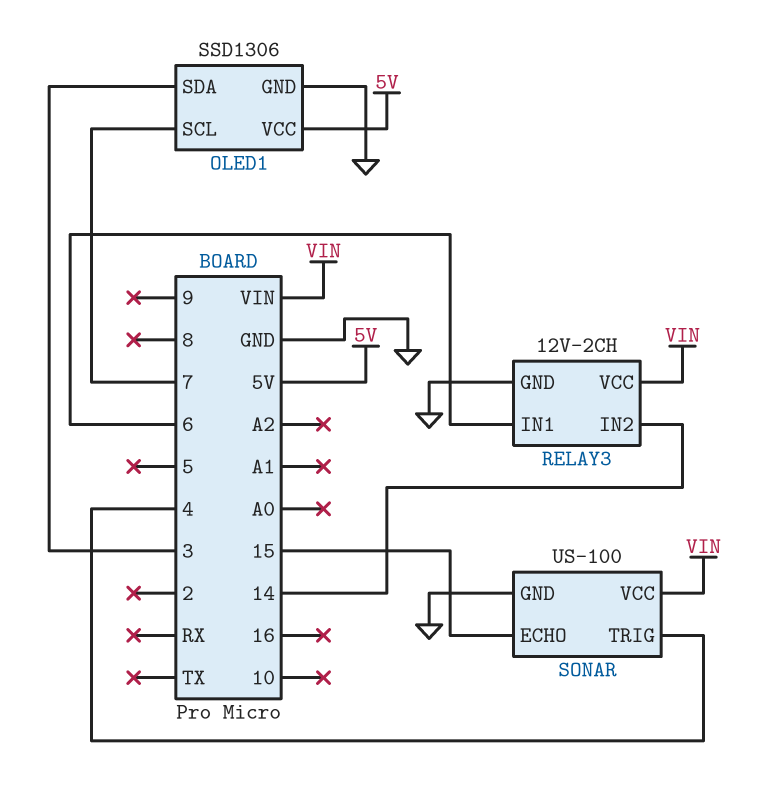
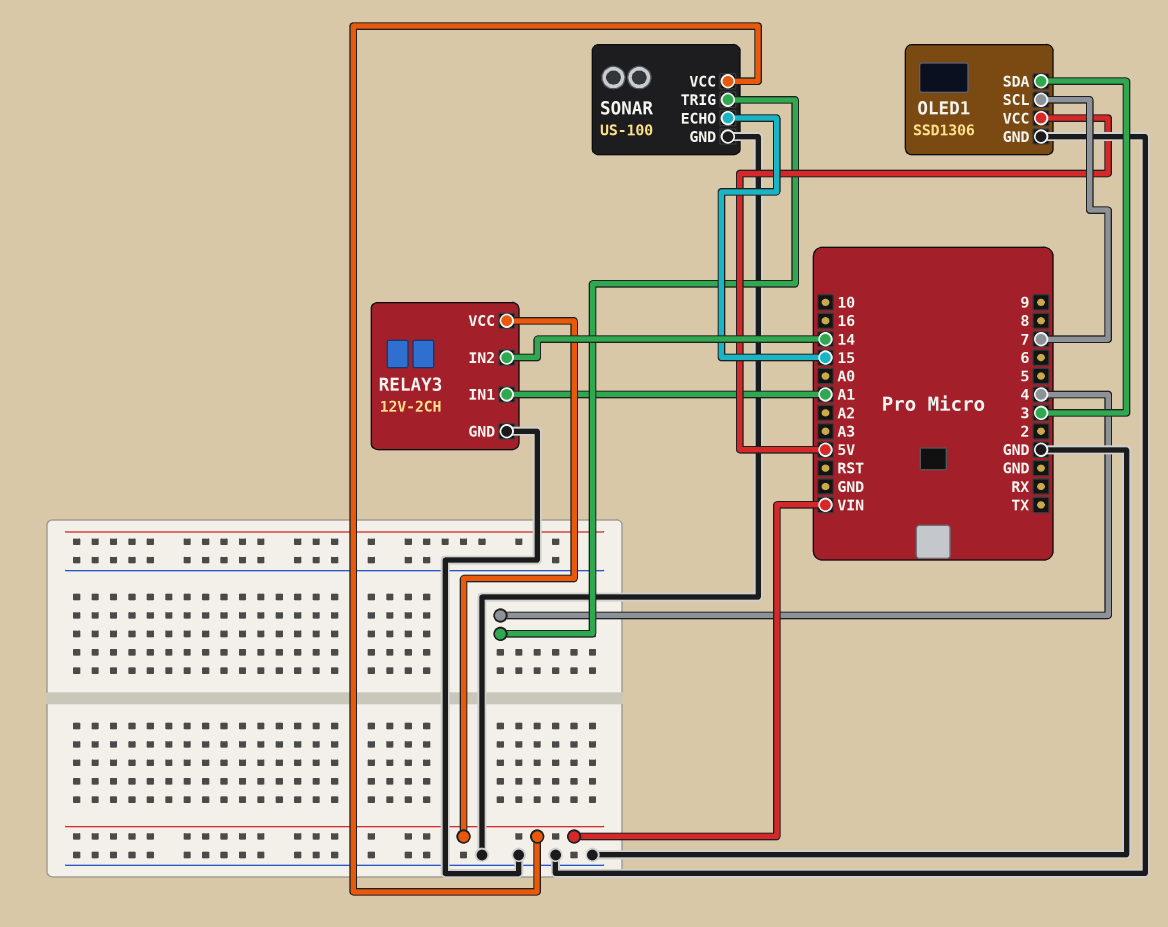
RELAY3 pin IN1: 6 -> A1

